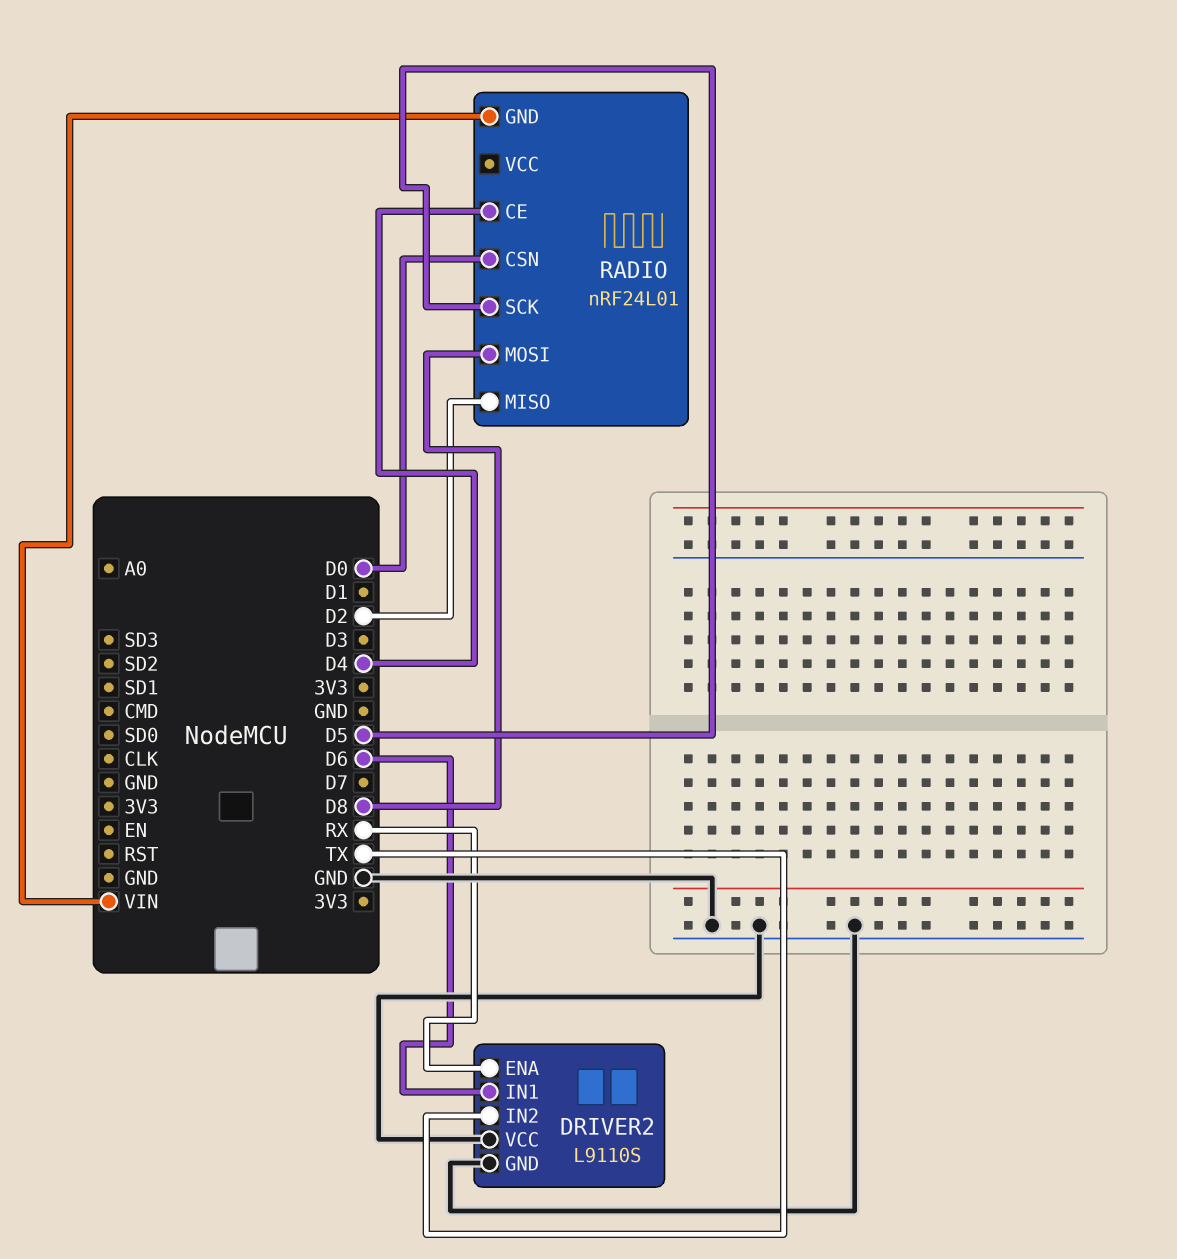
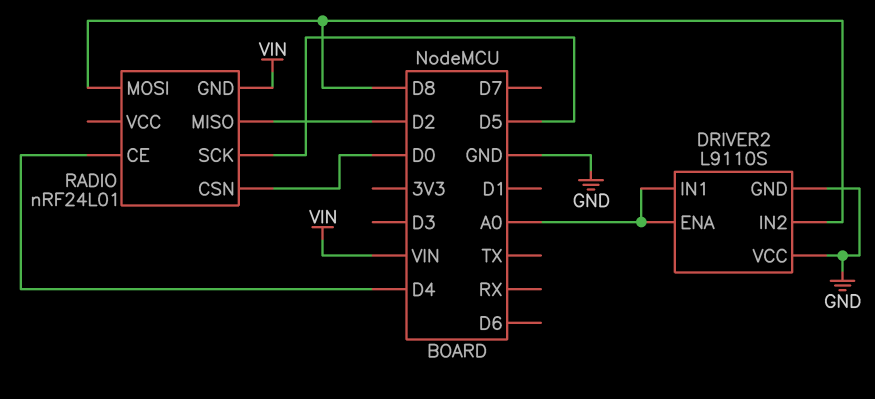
DRIVER2 pin ENA: RX -> A0
DRIVER2 pin IN1: D6 -> A0
DRIVER2 pin IN2: TX -> D8

